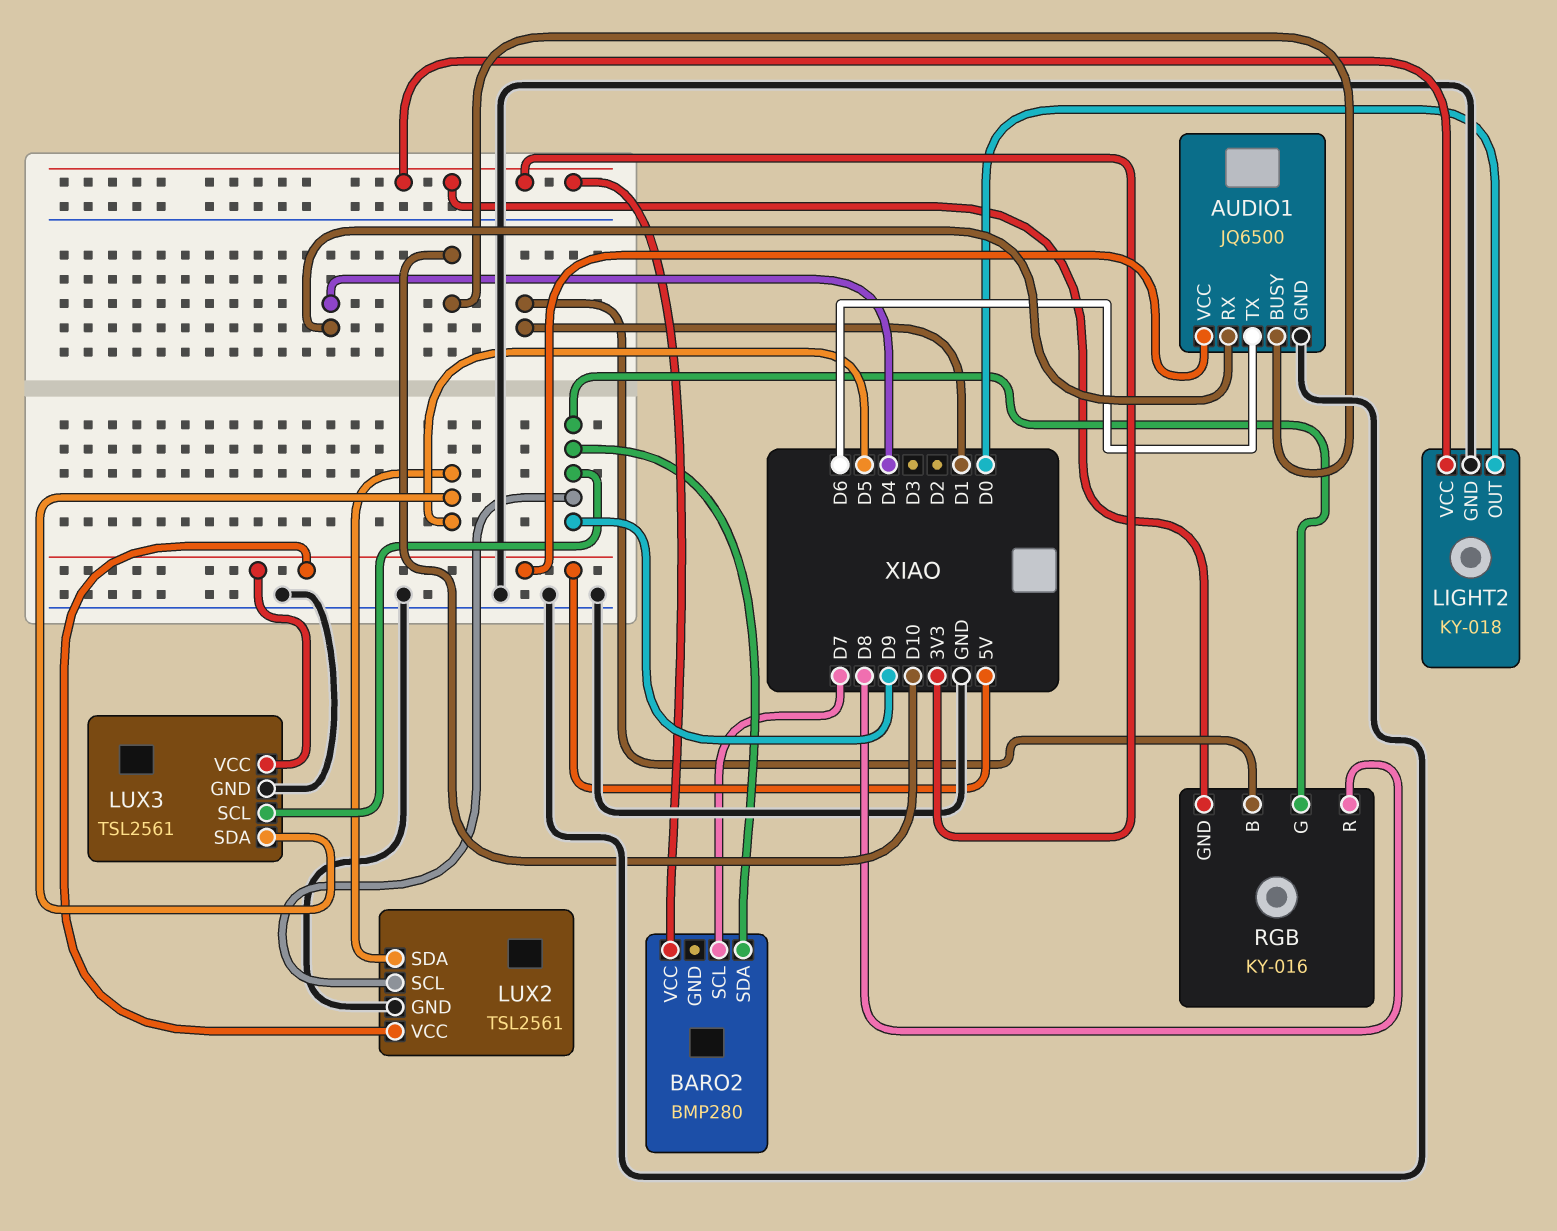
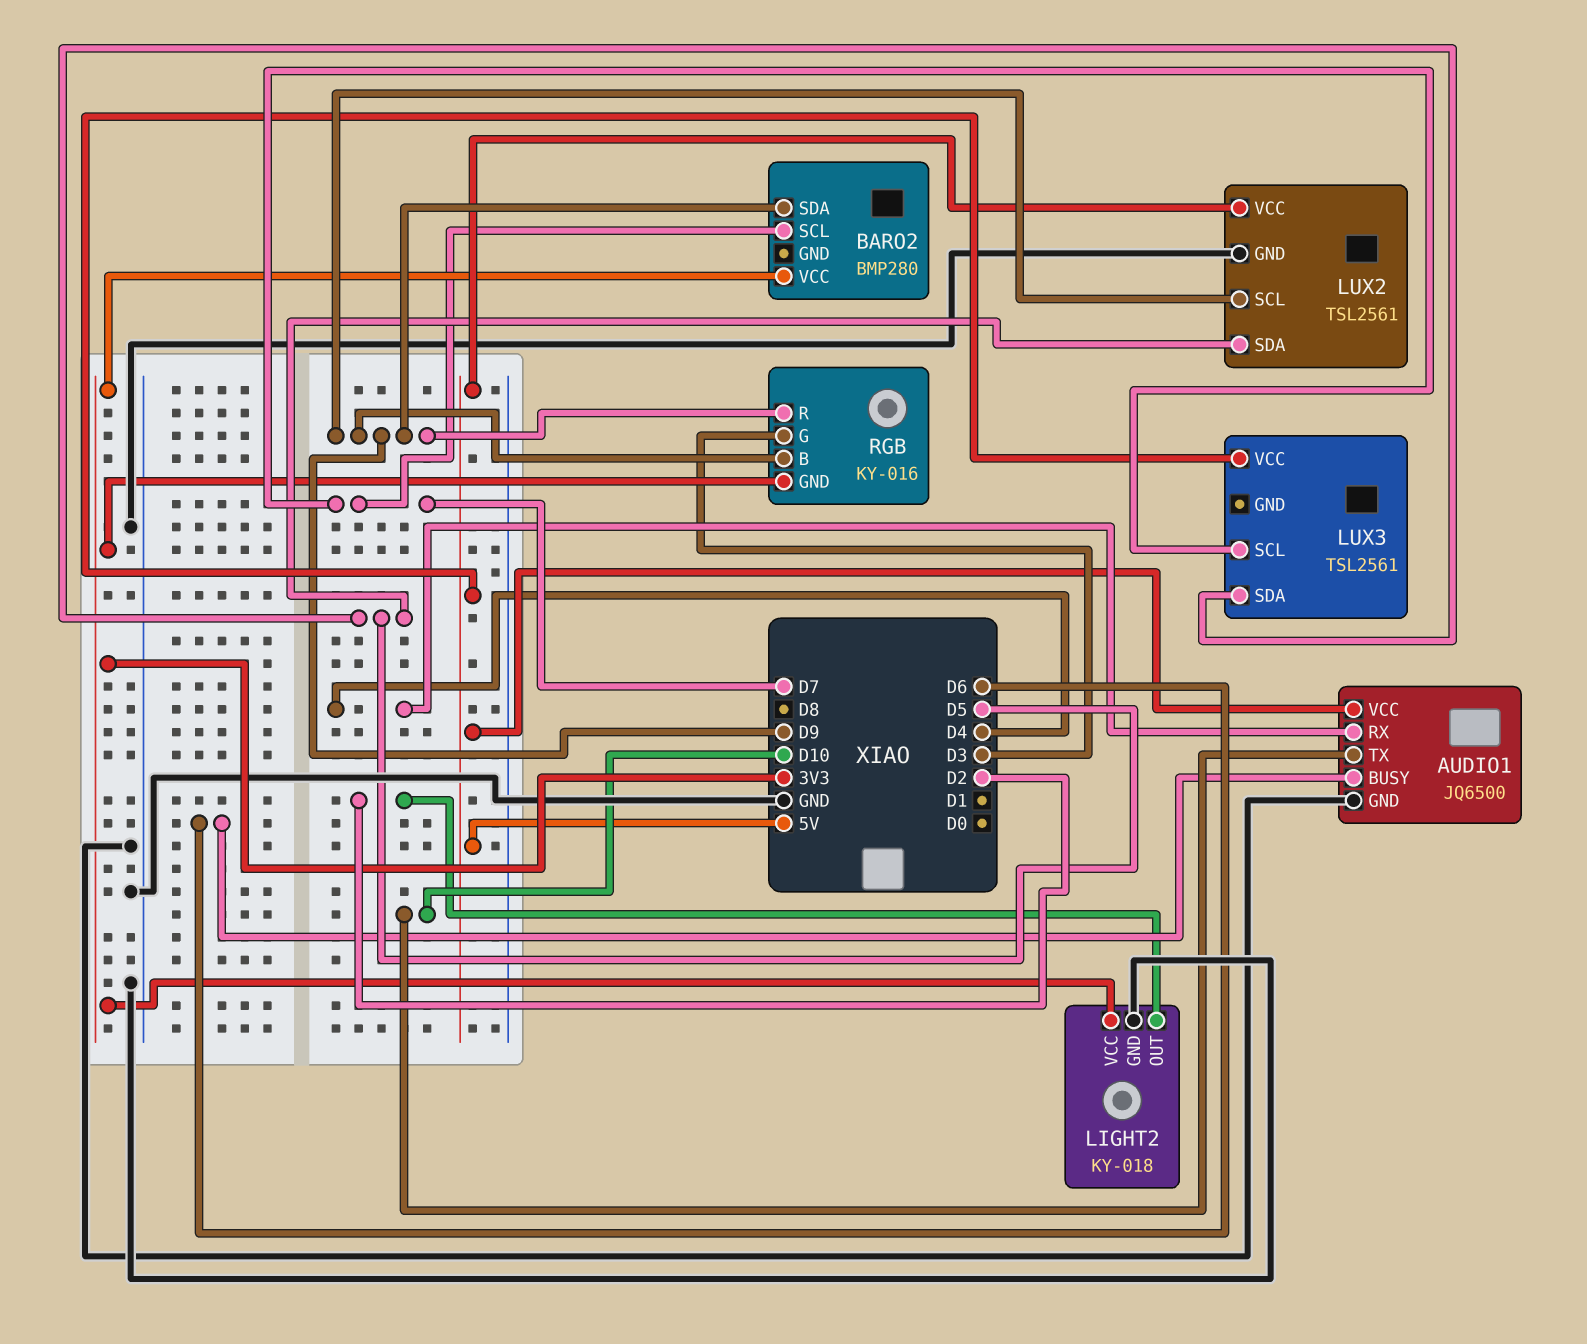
AUDIO1 pin BUSY: D10 -> D6
AUDIO1 pin TX: D6 -> D10
LIGHT2 pin OUT: D0 -> D2
LUX3 pin GND: GND -> none
LUX3 pin SCL: D9 -> D7
RGB pin B: D1 -> D9
RGB pin G: D9 -> D3
RGB pin R: D8 -> D9

